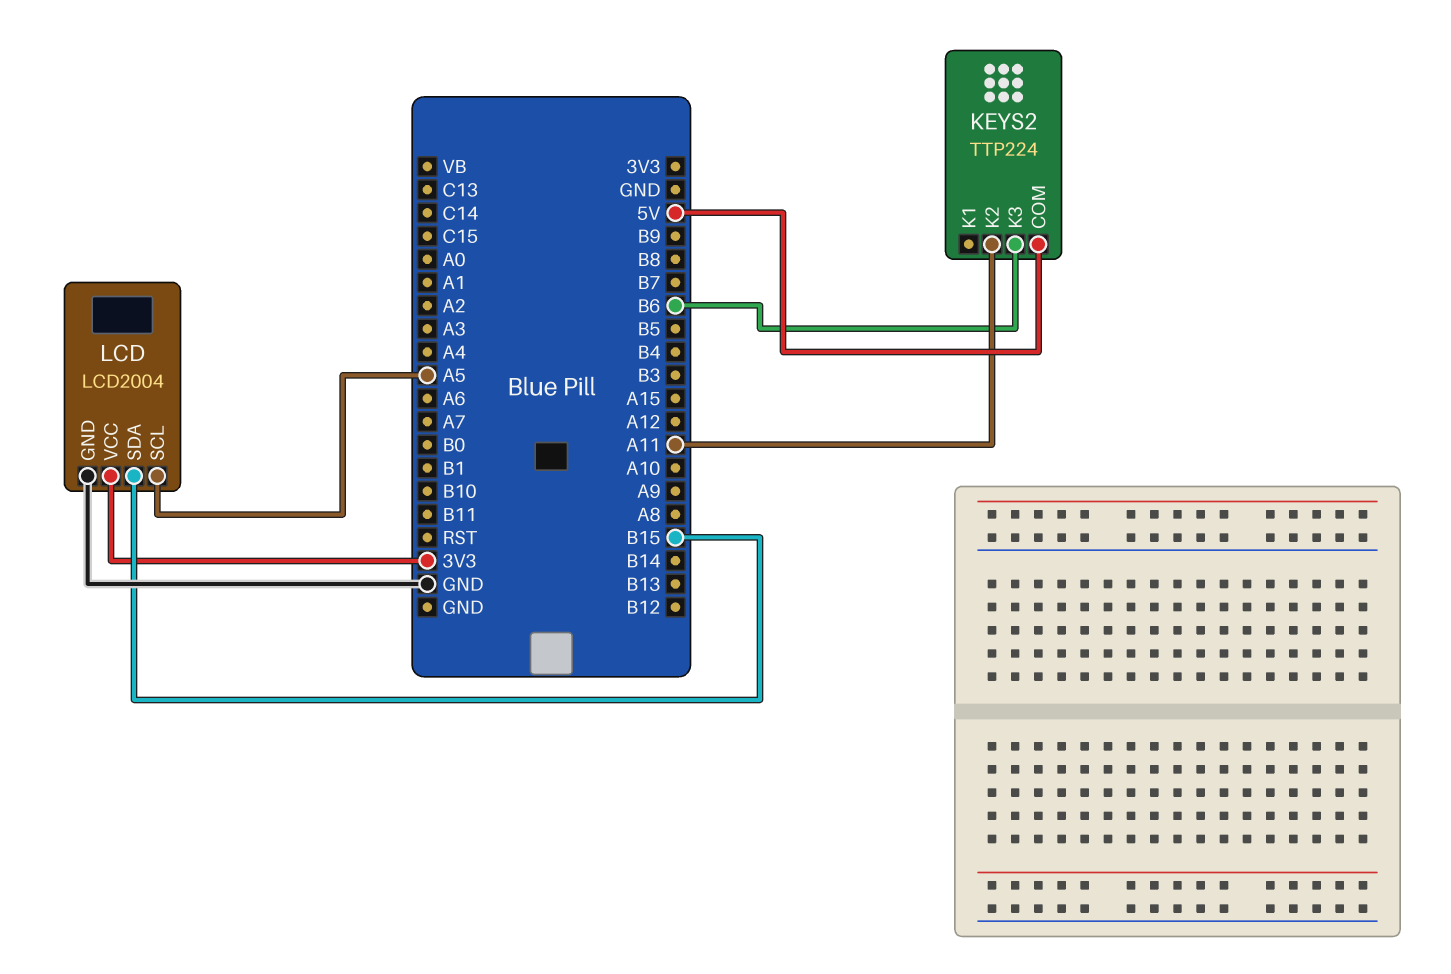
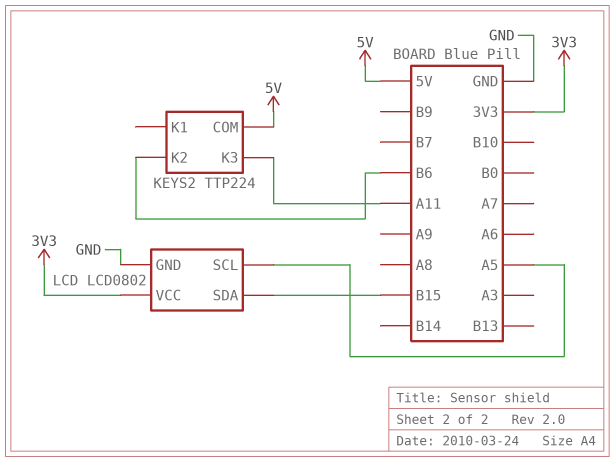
KEYS2 pin K2: A11 -> B6
KEYS2 pin K3: B6 -> A11
LCD: LCD2004 -> LCD0802

